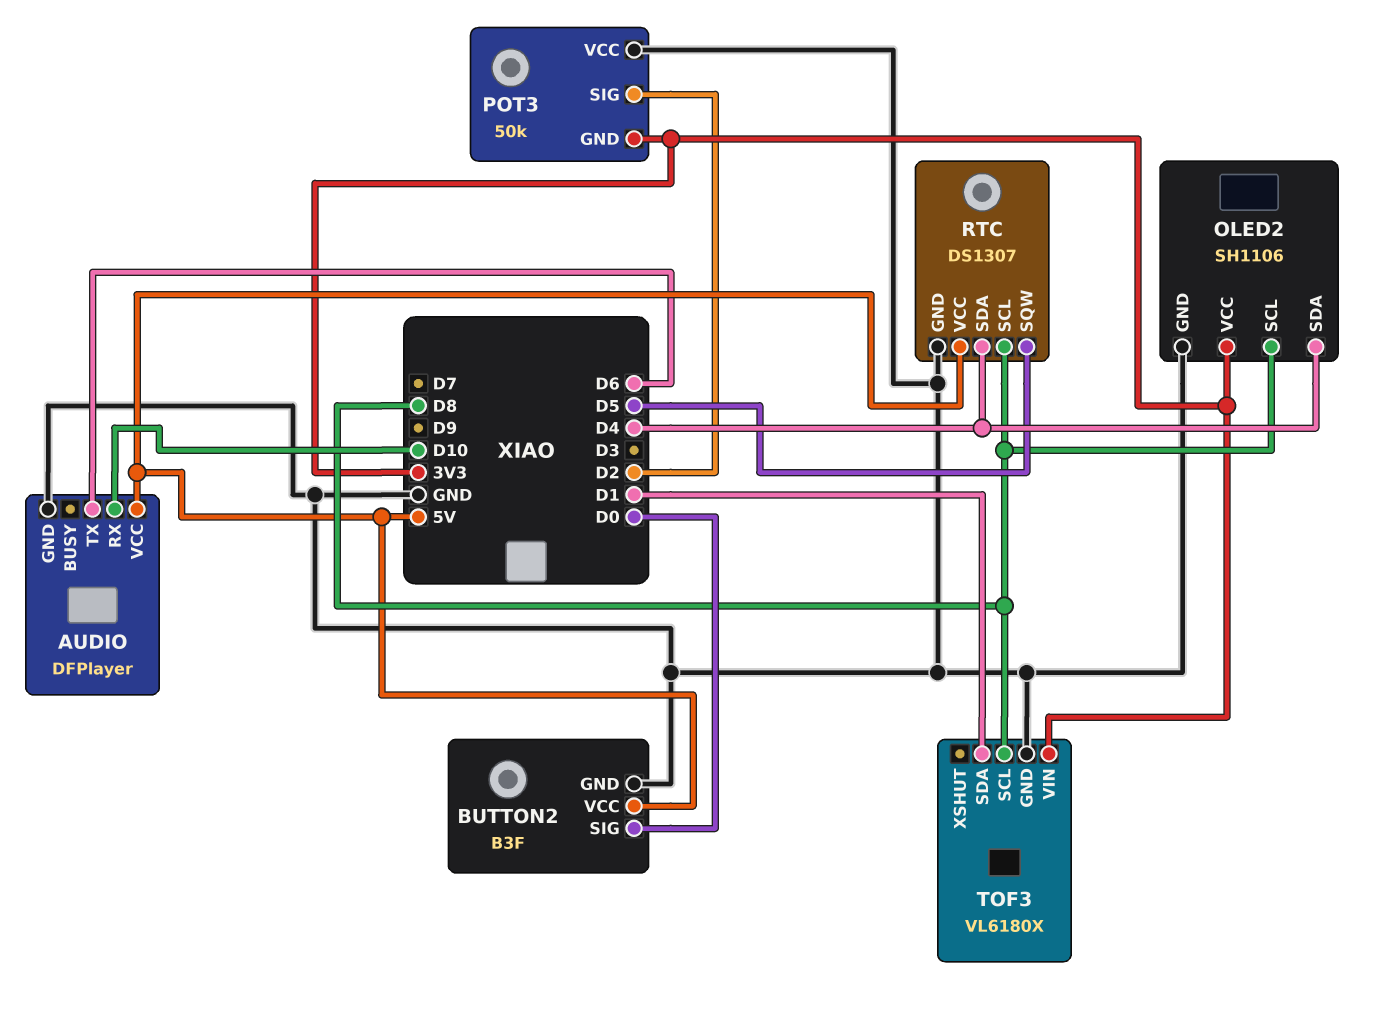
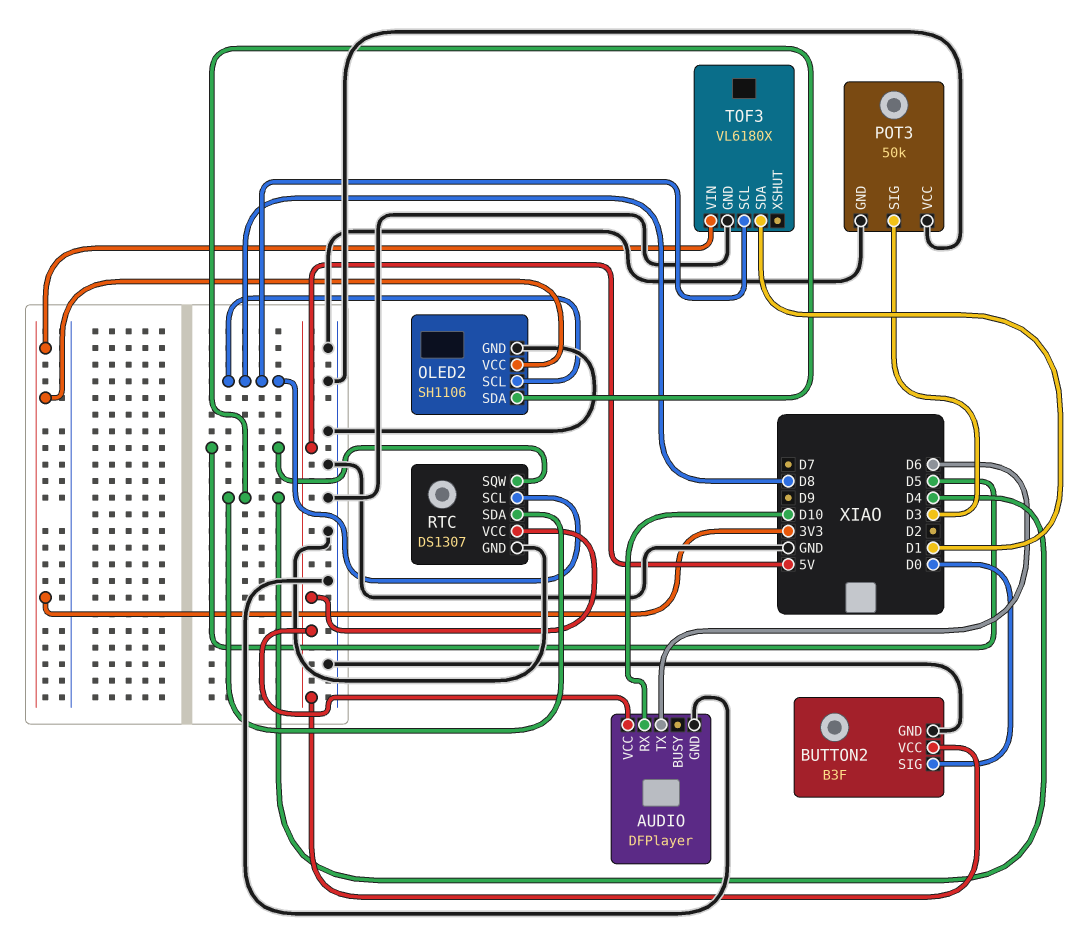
POT3 pin GND: 3V3 -> GND
POT3 pin SIG: D2 -> D3

